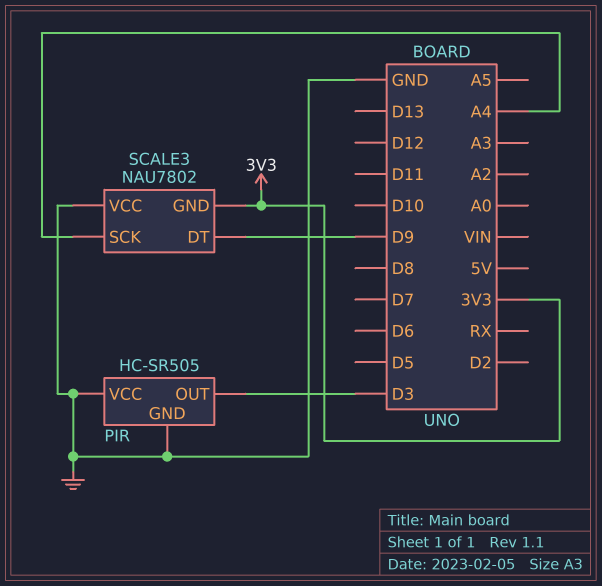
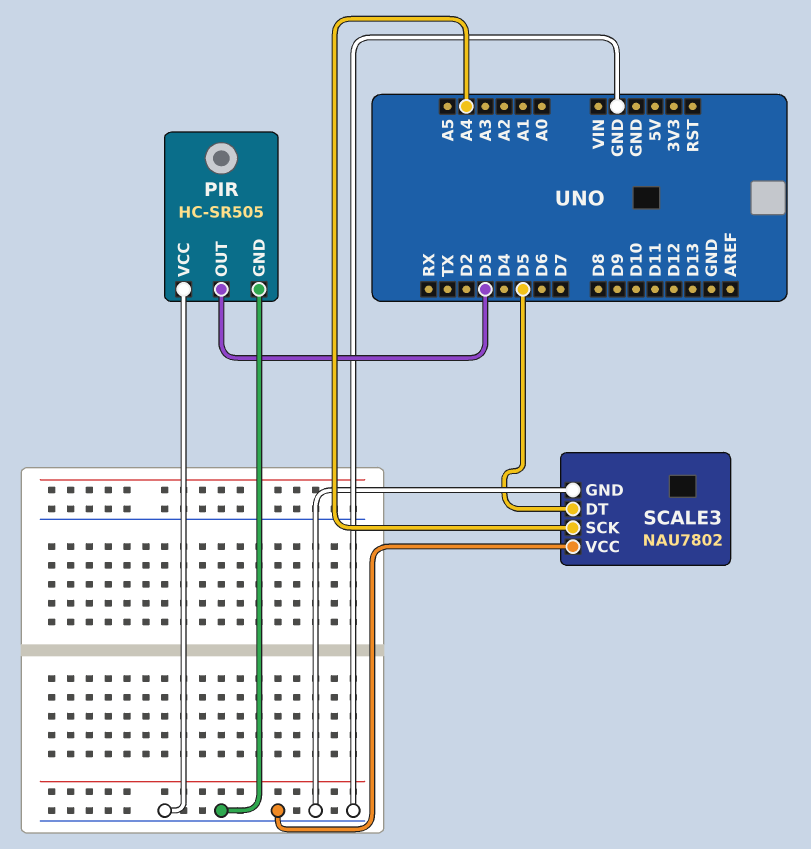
SCALE3 pin DT: D9 -> D5
SCALE3 pin GND: 3V3 -> GND

